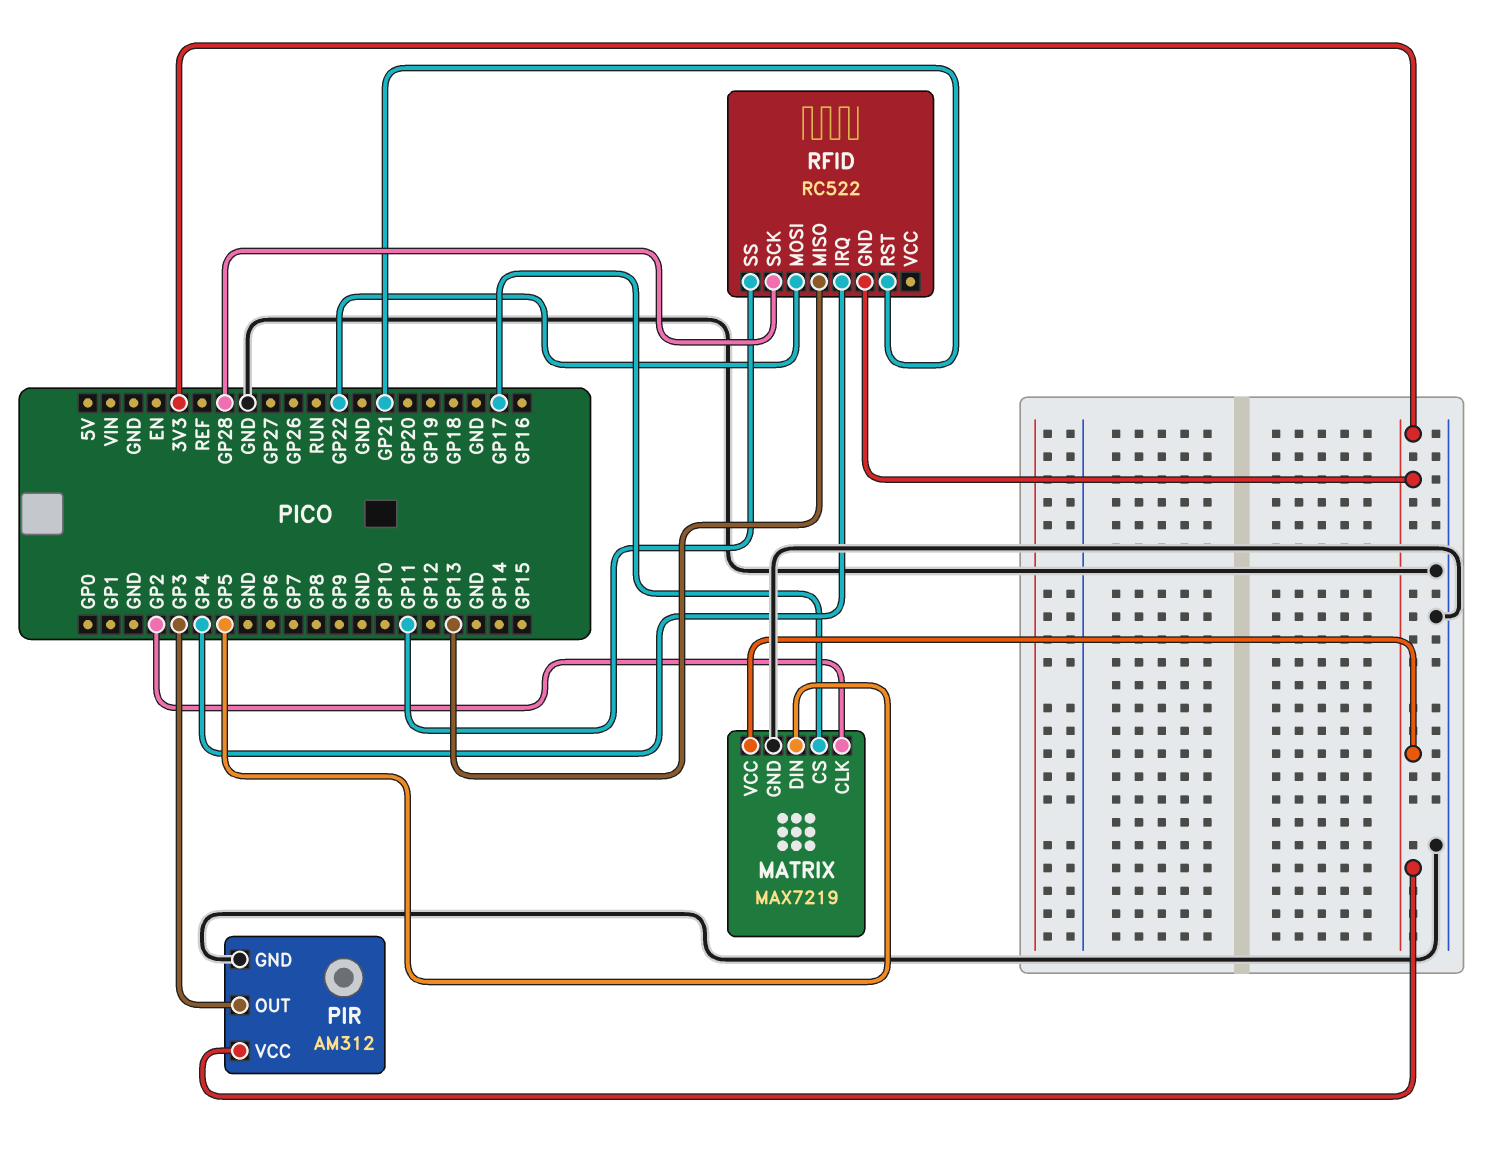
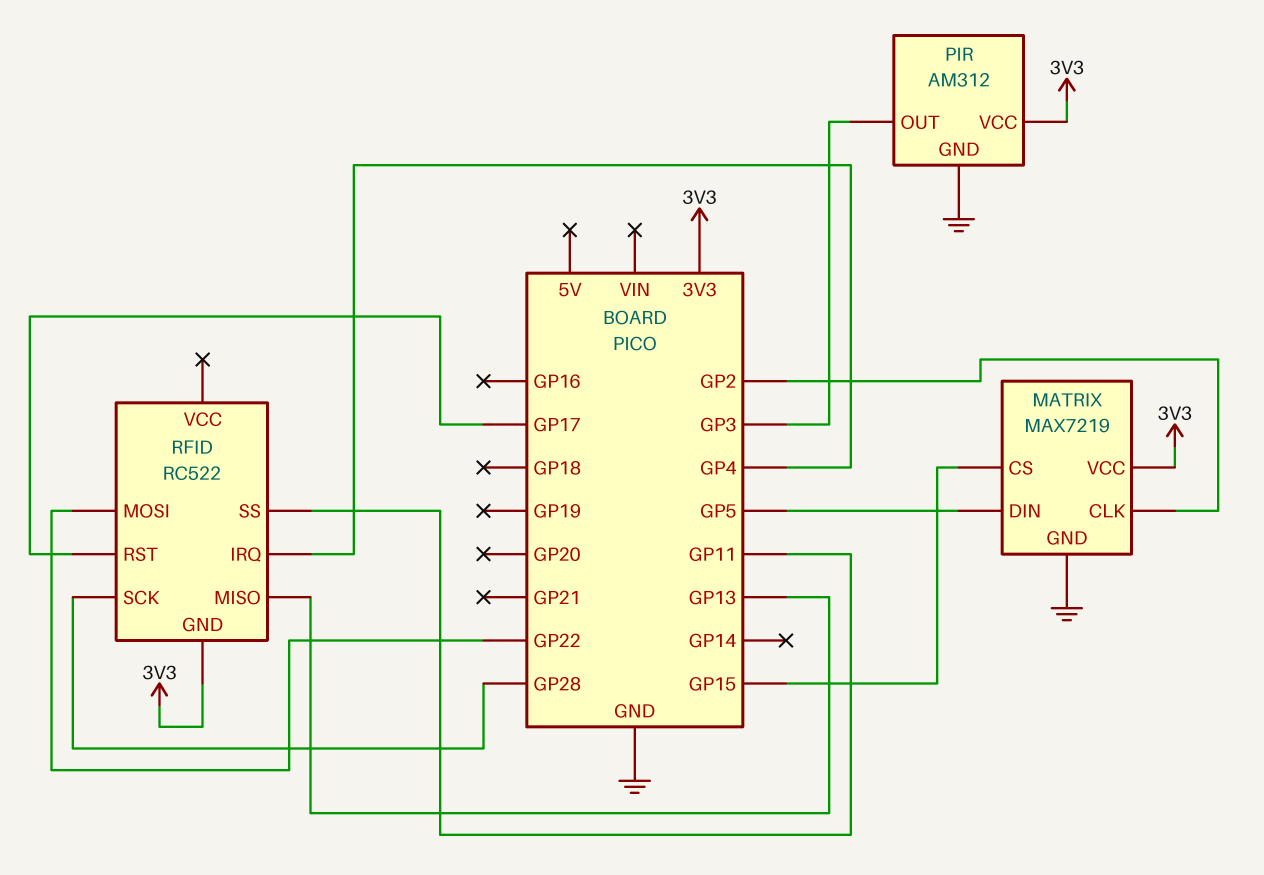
MATRIX pin CS: GP17 -> GP15
RFID pin RST: GP21 -> GP17

